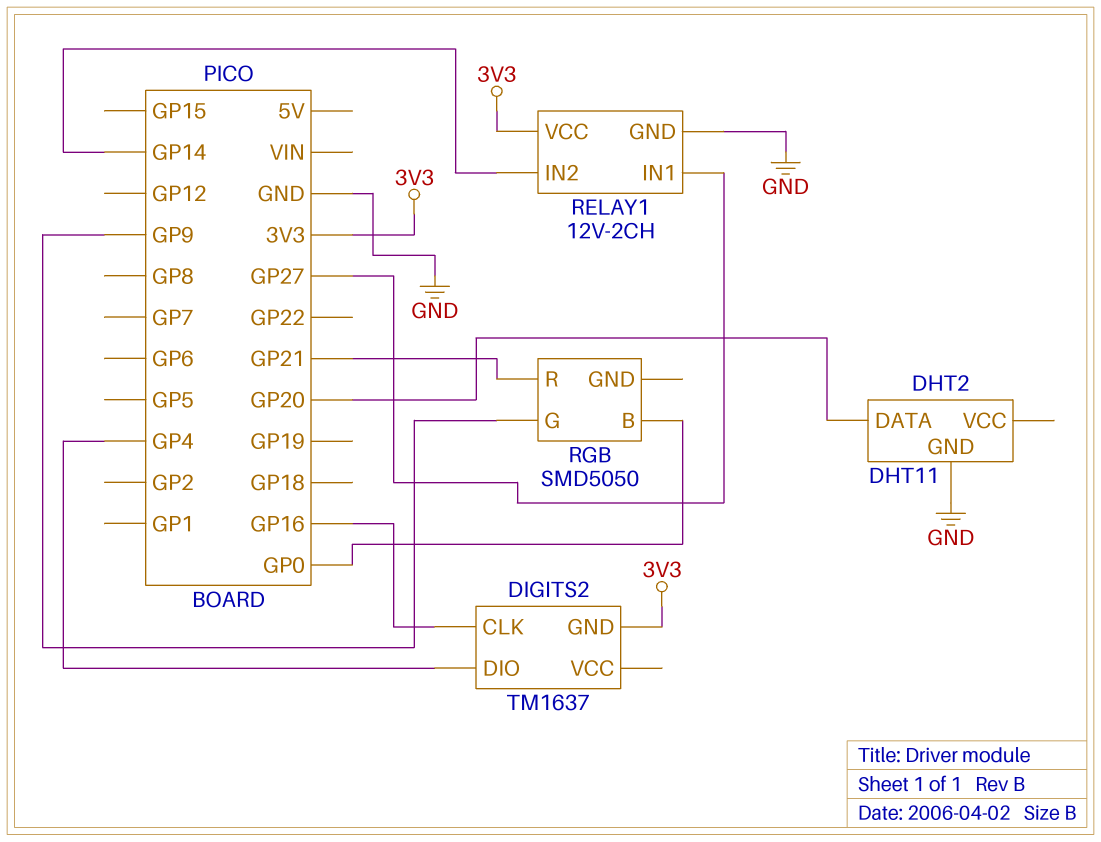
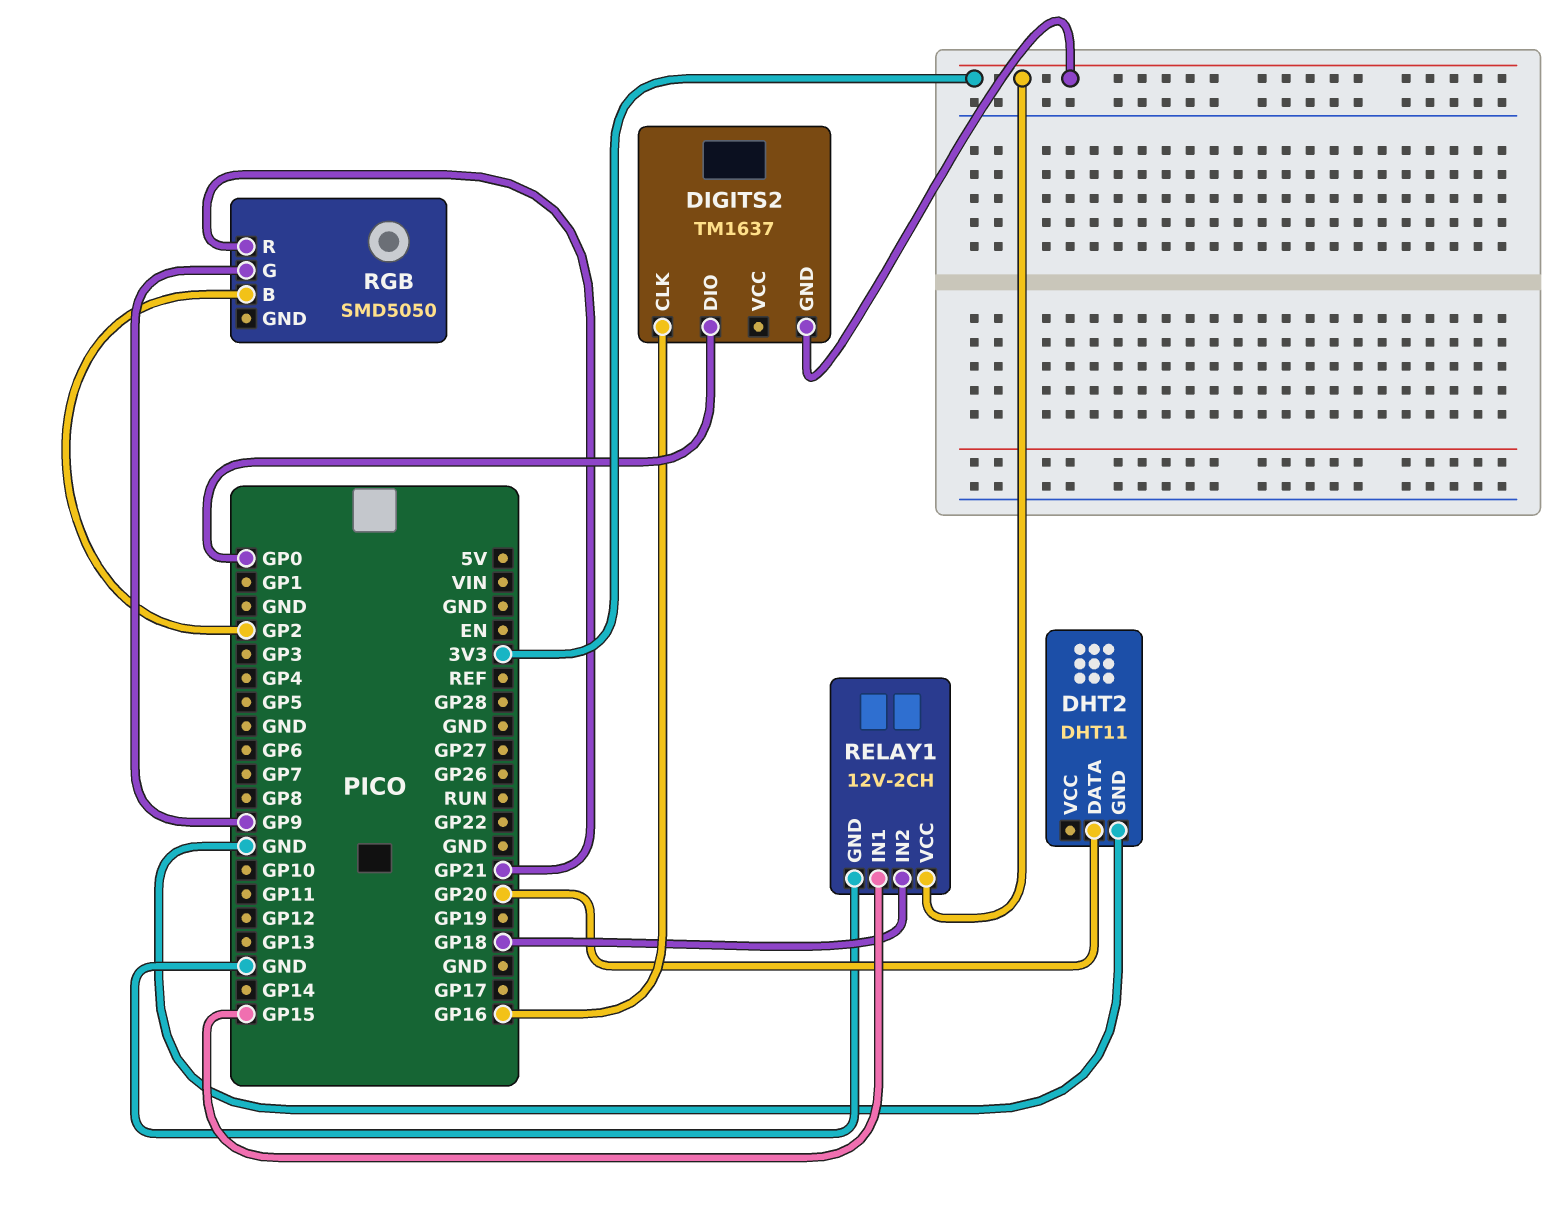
DIGITS2 pin DIO: GP4 -> GP0
RELAY1 pin IN1: GP27 -> GP15
RELAY1 pin IN2: GP14 -> GP18
RGB pin B: GP0 -> GP2

